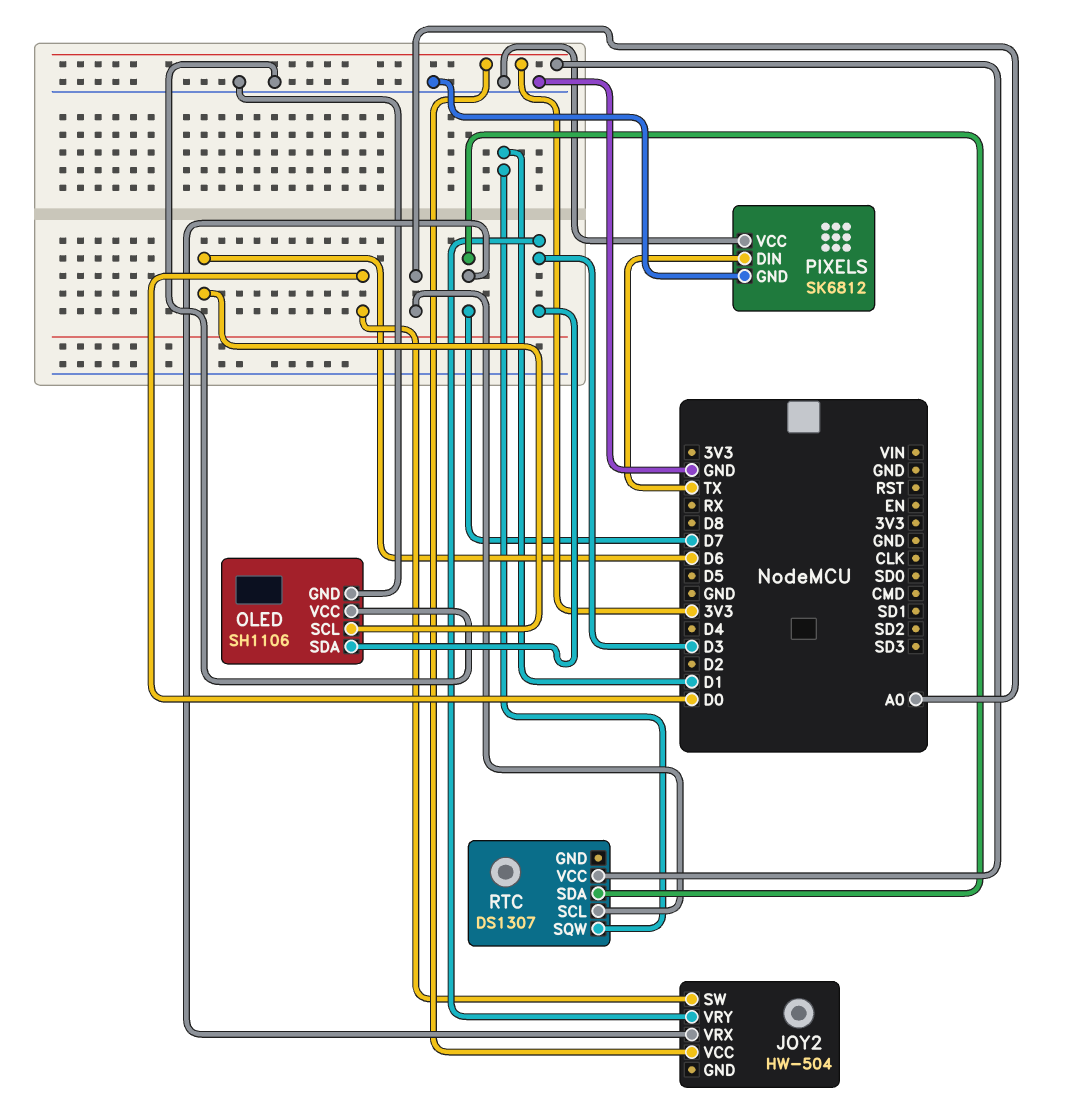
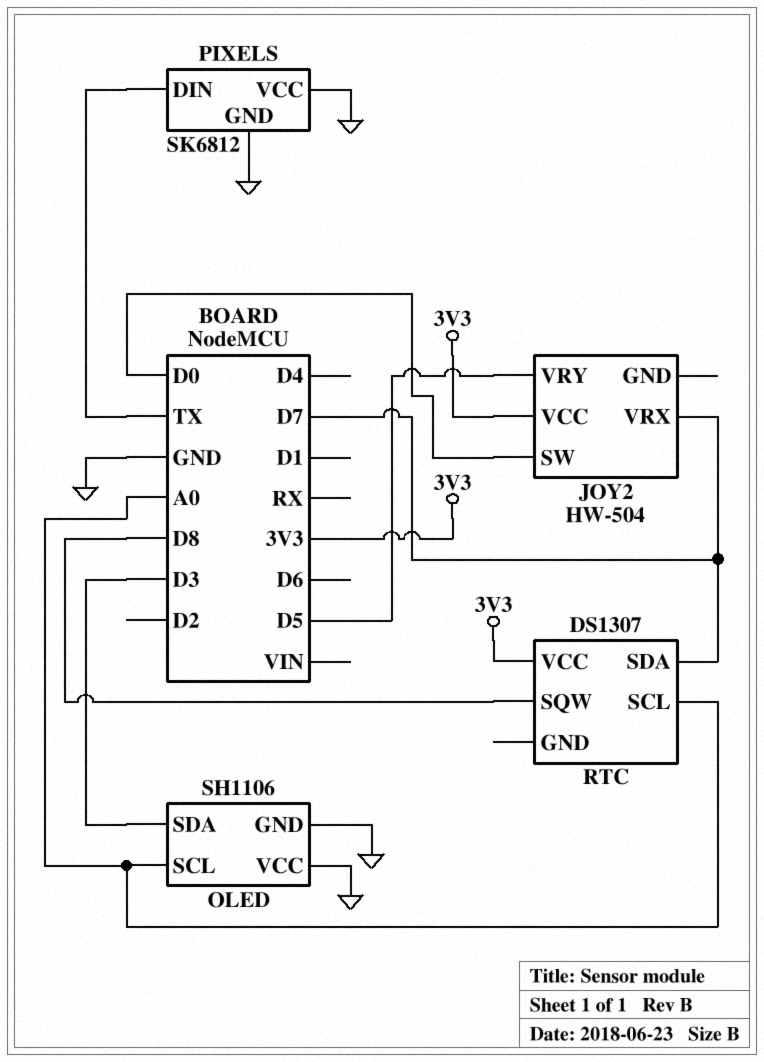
JOY2 pin VRY: D3 -> D5
OLED pin SCL: D6 -> A0
RTC pin SQW: D1 -> D8

